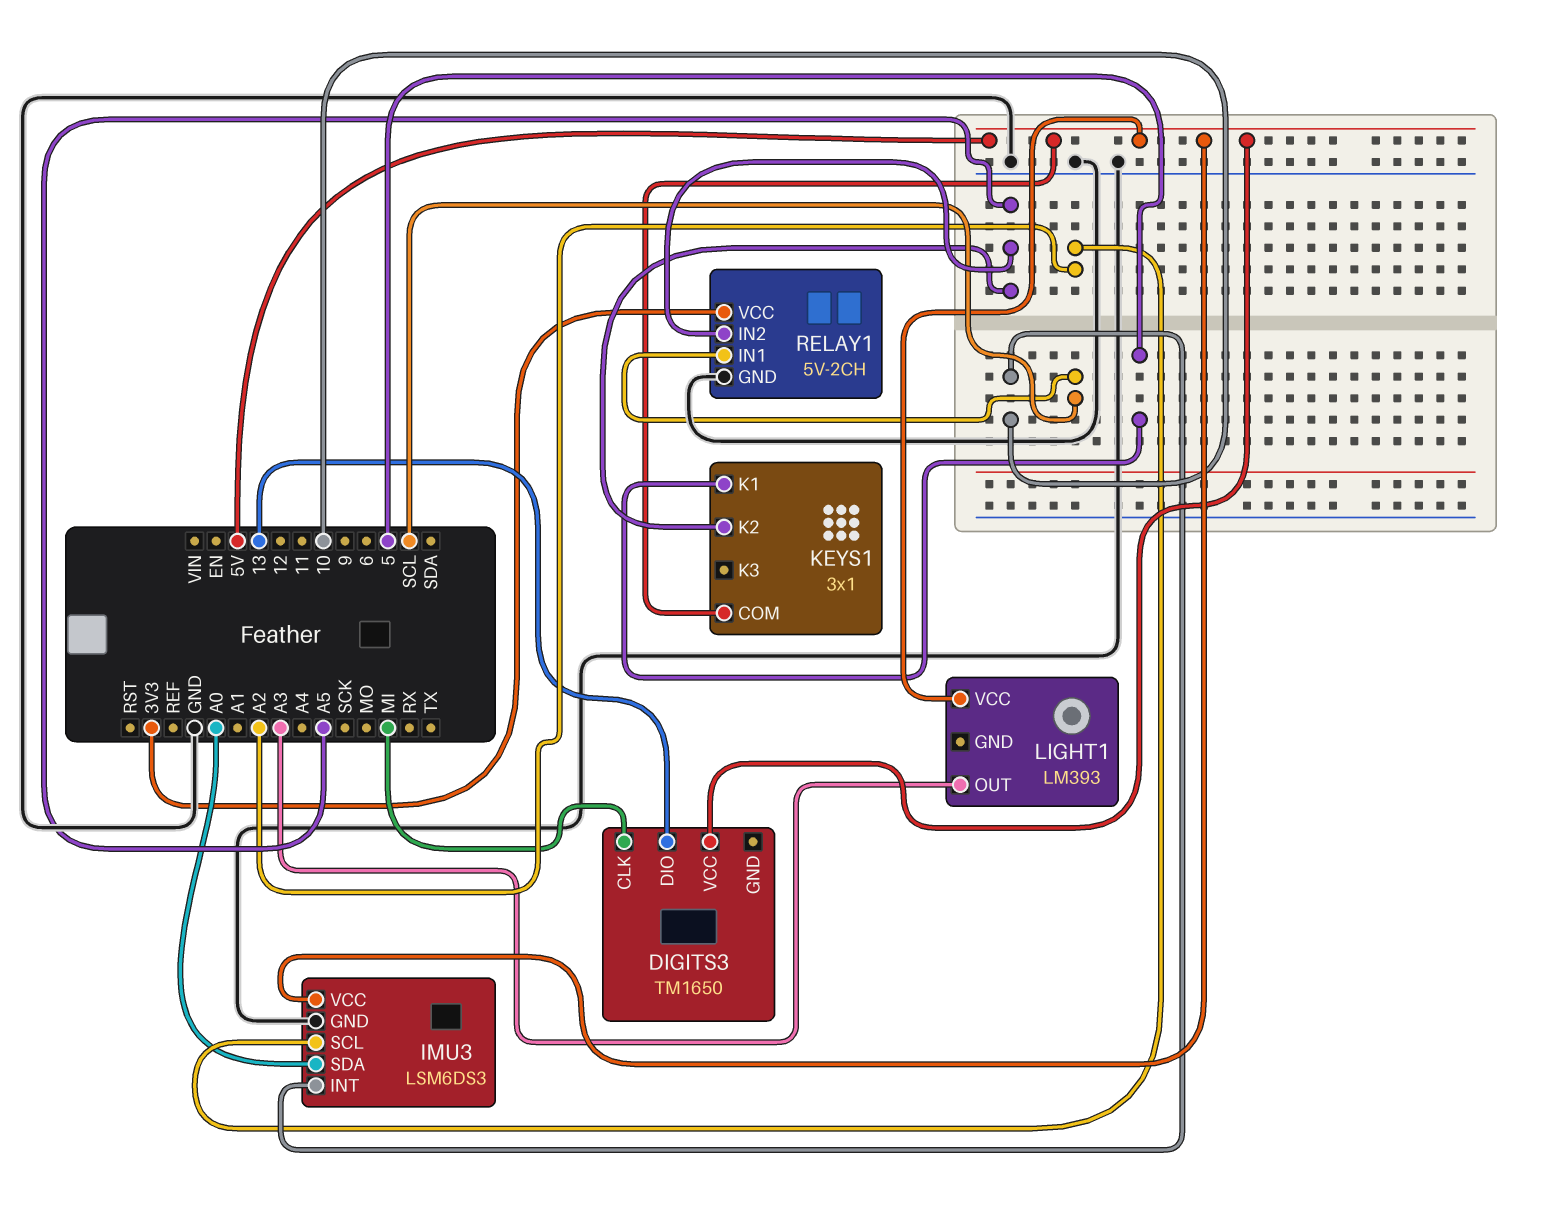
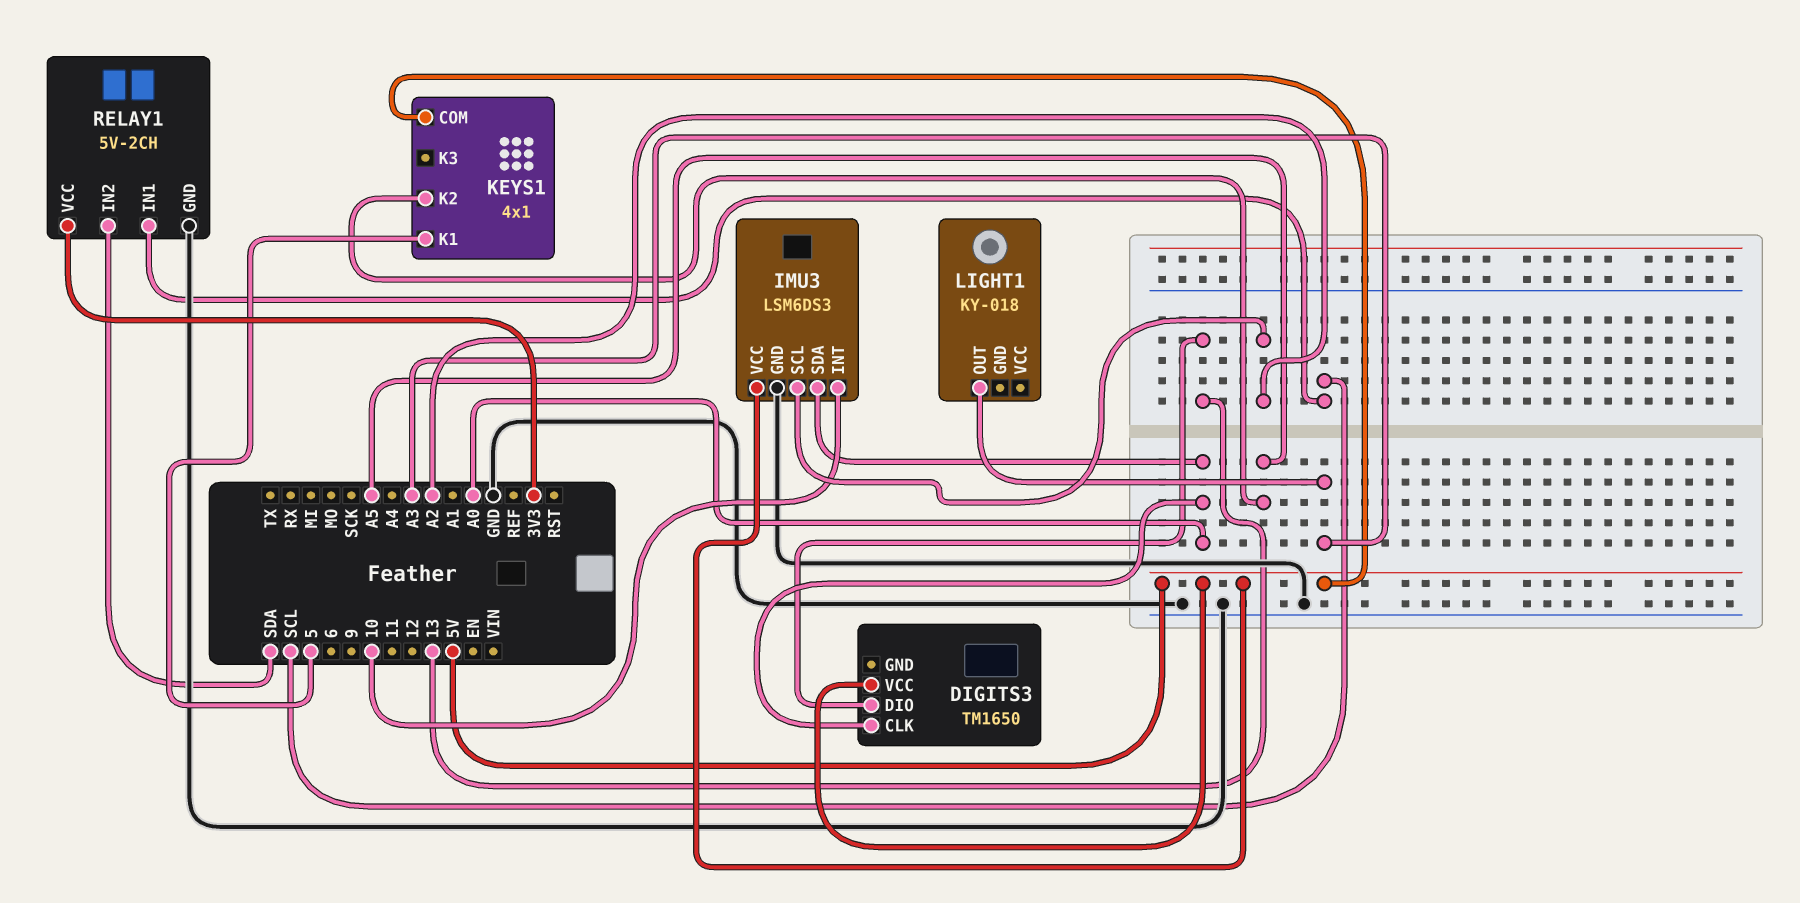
DIGITS3 pin CLK: MI -> A0
KEYS1: 3x1 -> 4x1
LIGHT1: LM393 -> KY-018
LIGHT1 pin VCC: 5V -> none
RELAY1 pin IN2: A5 -> SDA

